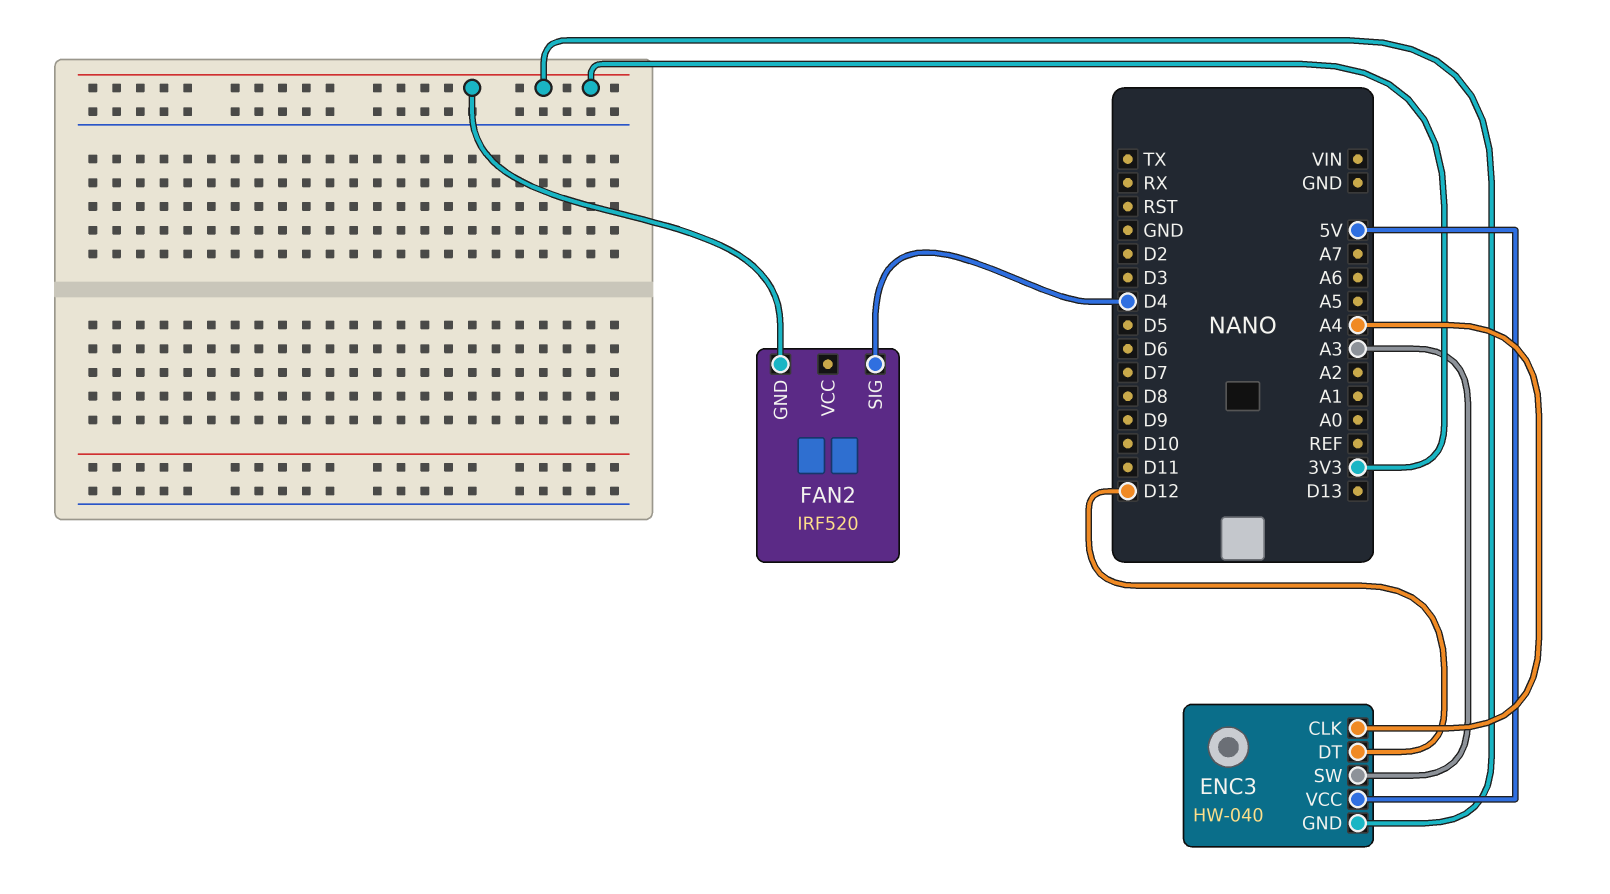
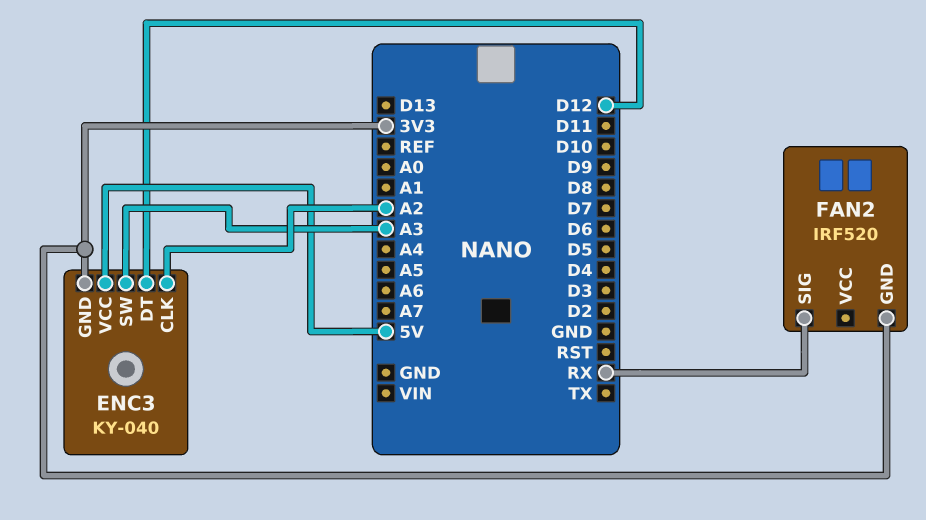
ENC3: HW-040 -> KY-040
ENC3 pin CLK: A4 -> A2
FAN2 pin SIG: D4 -> RX

